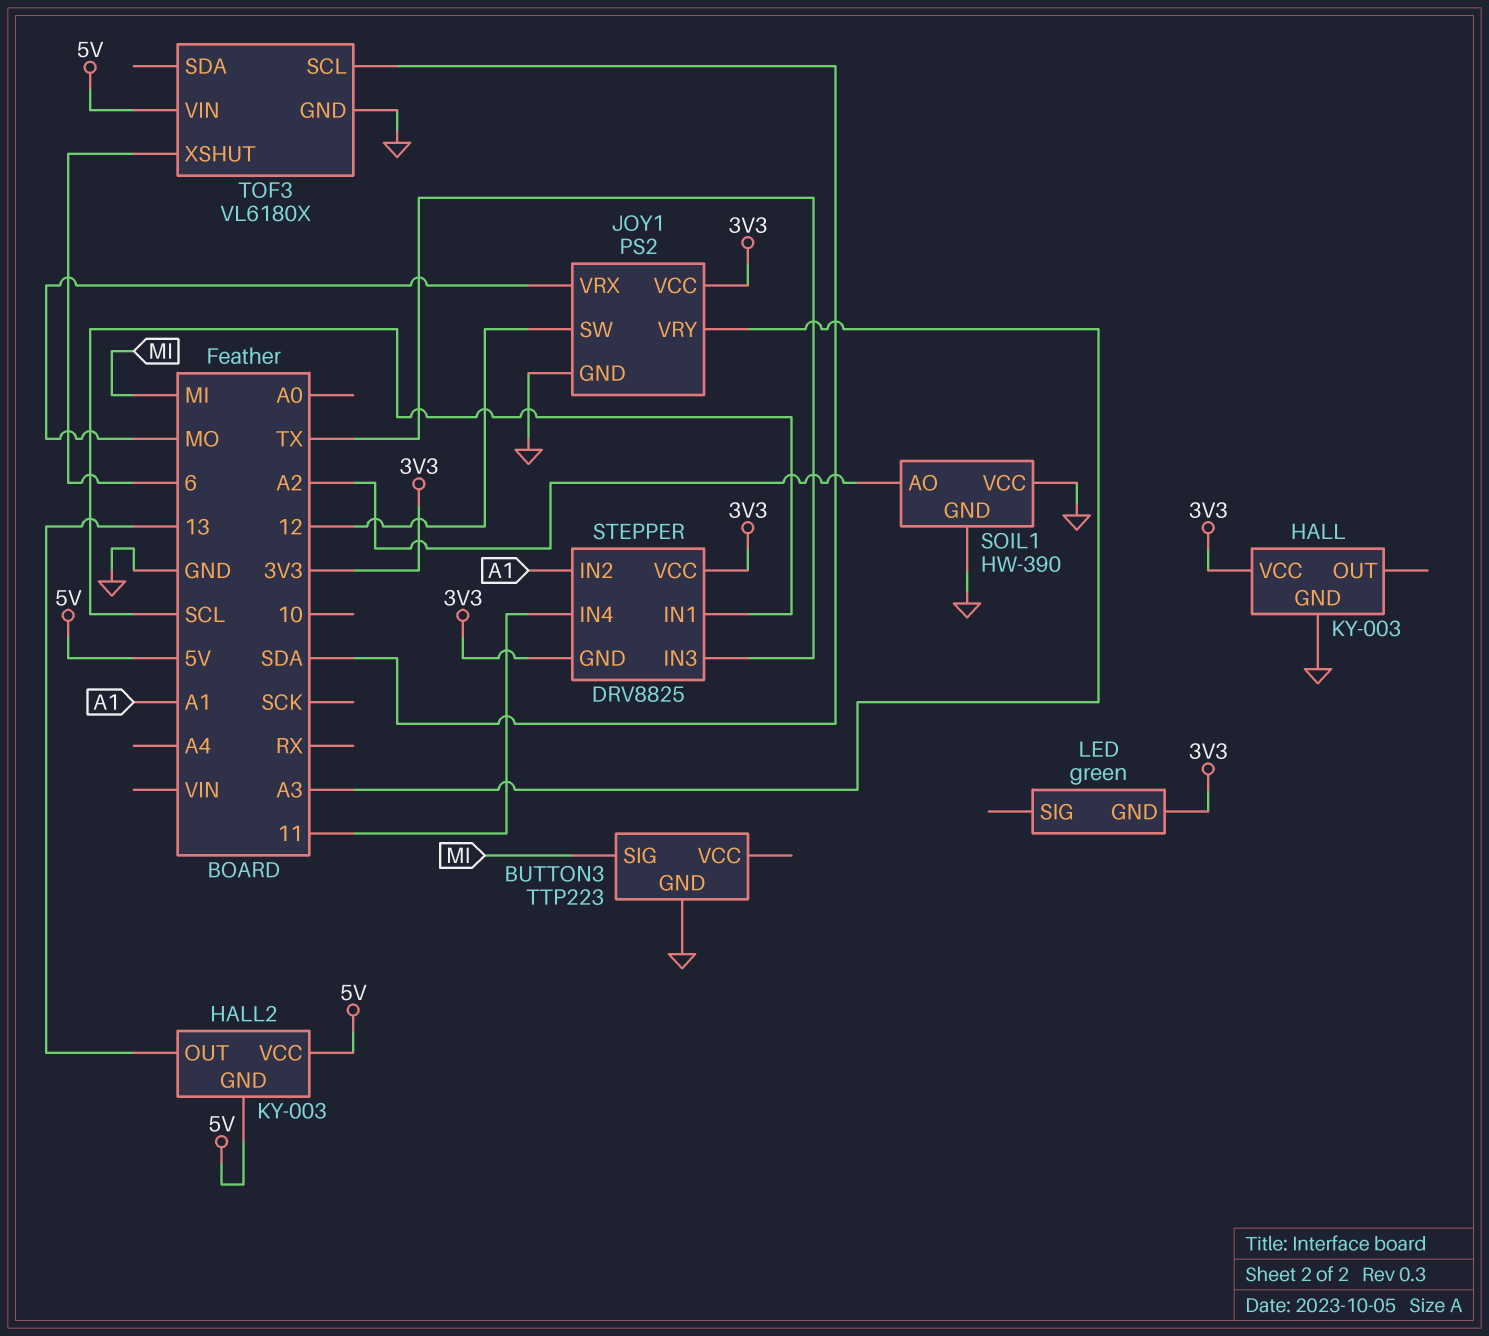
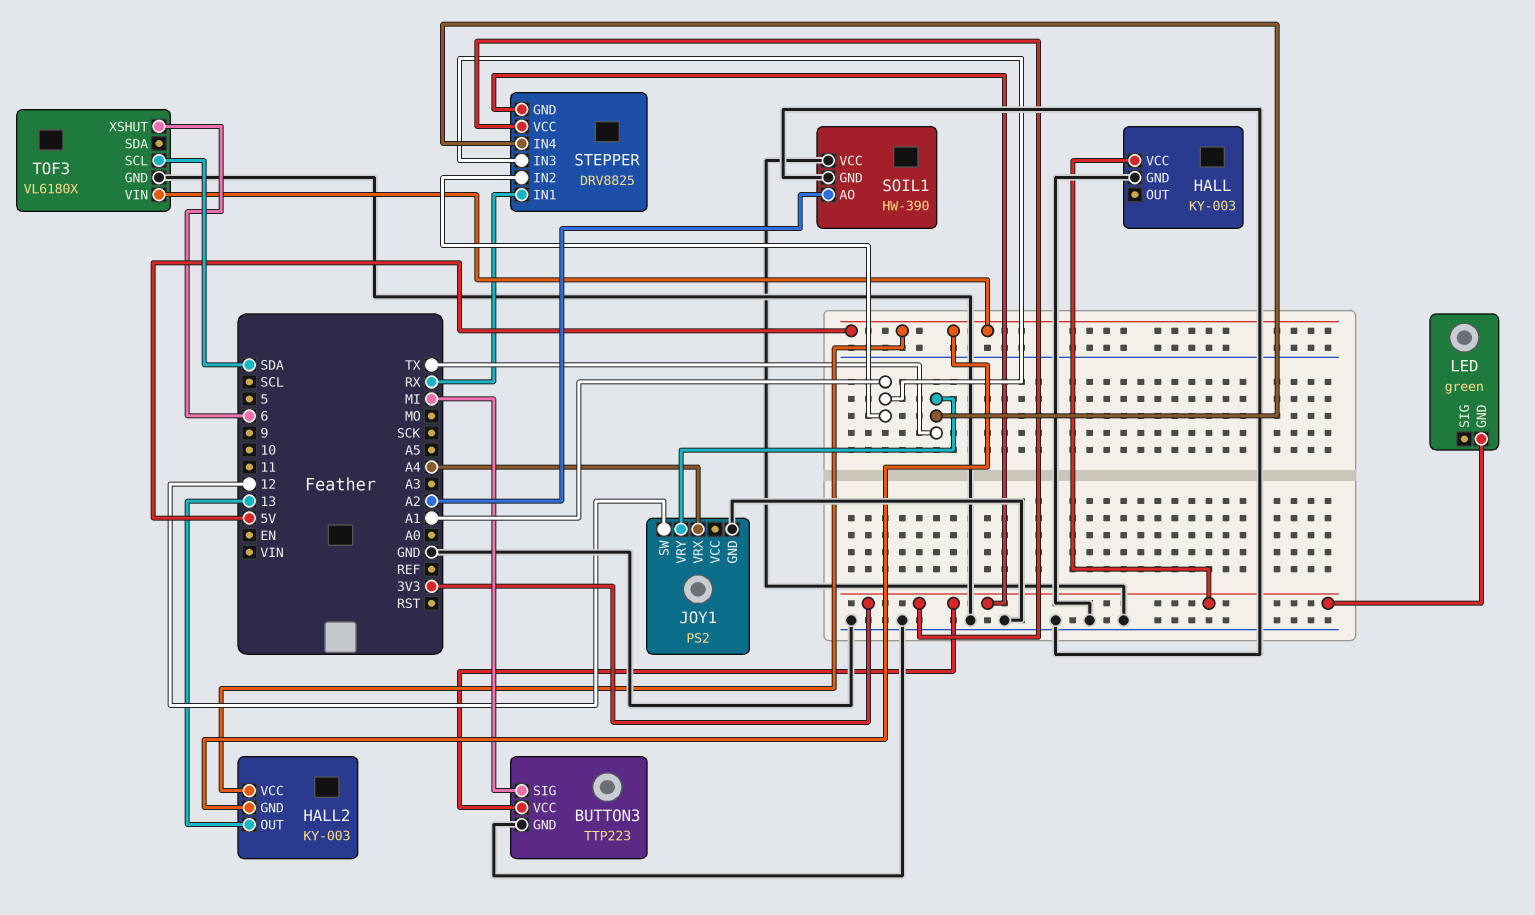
BUTTON3 pin VCC: none -> 3V3
JOY1 pin VCC: 3V3 -> none
JOY1 pin VRX: MO -> A4
JOY1 pin VRY: A3 -> TX
STEPPER pin IN1: SCL -> RX
STEPPER pin IN3: TX -> A1
STEPPER pin IN4: 11 -> TX

